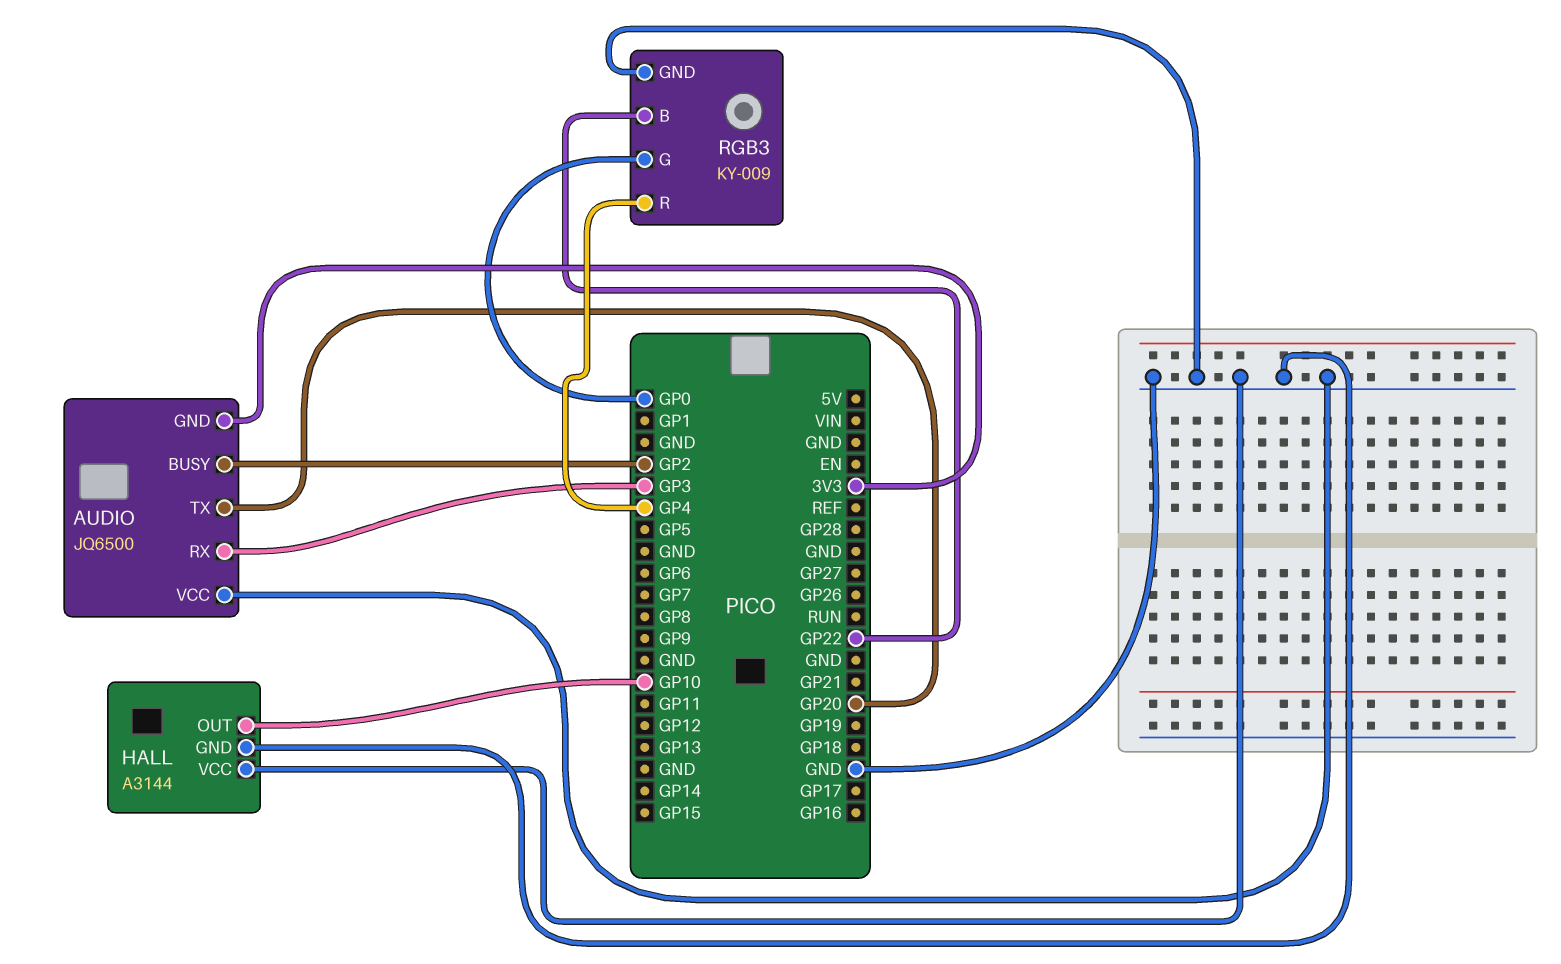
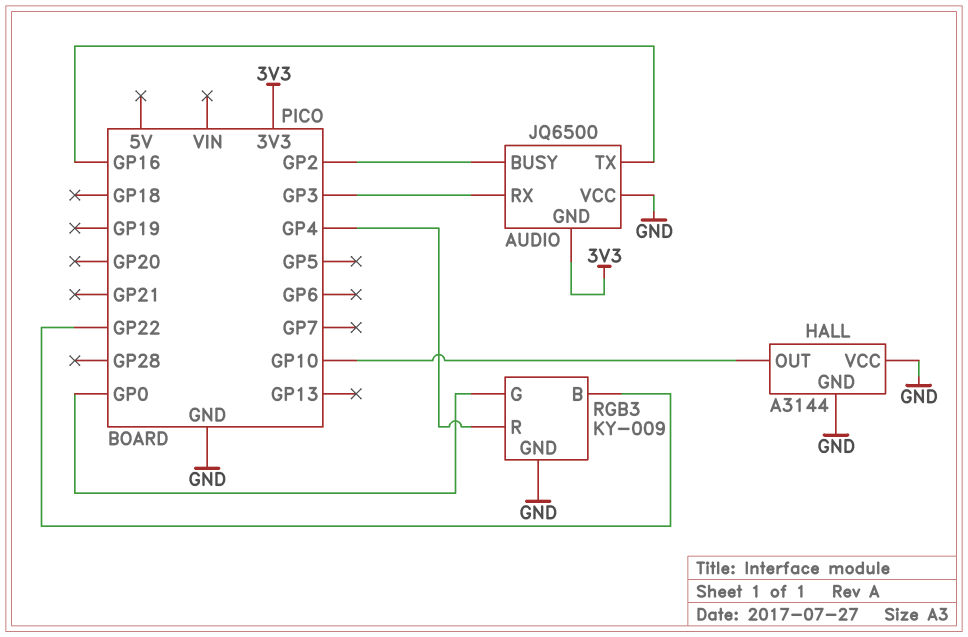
AUDIO pin TX: GP20 -> GP16

